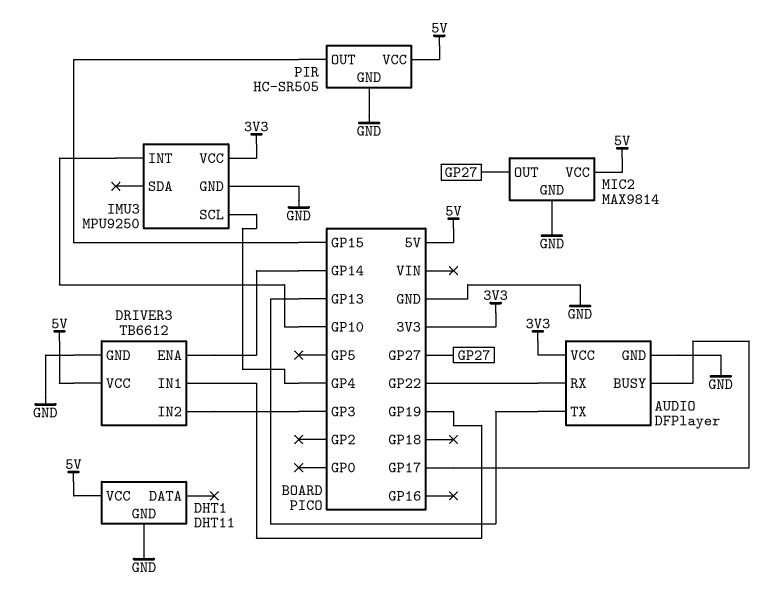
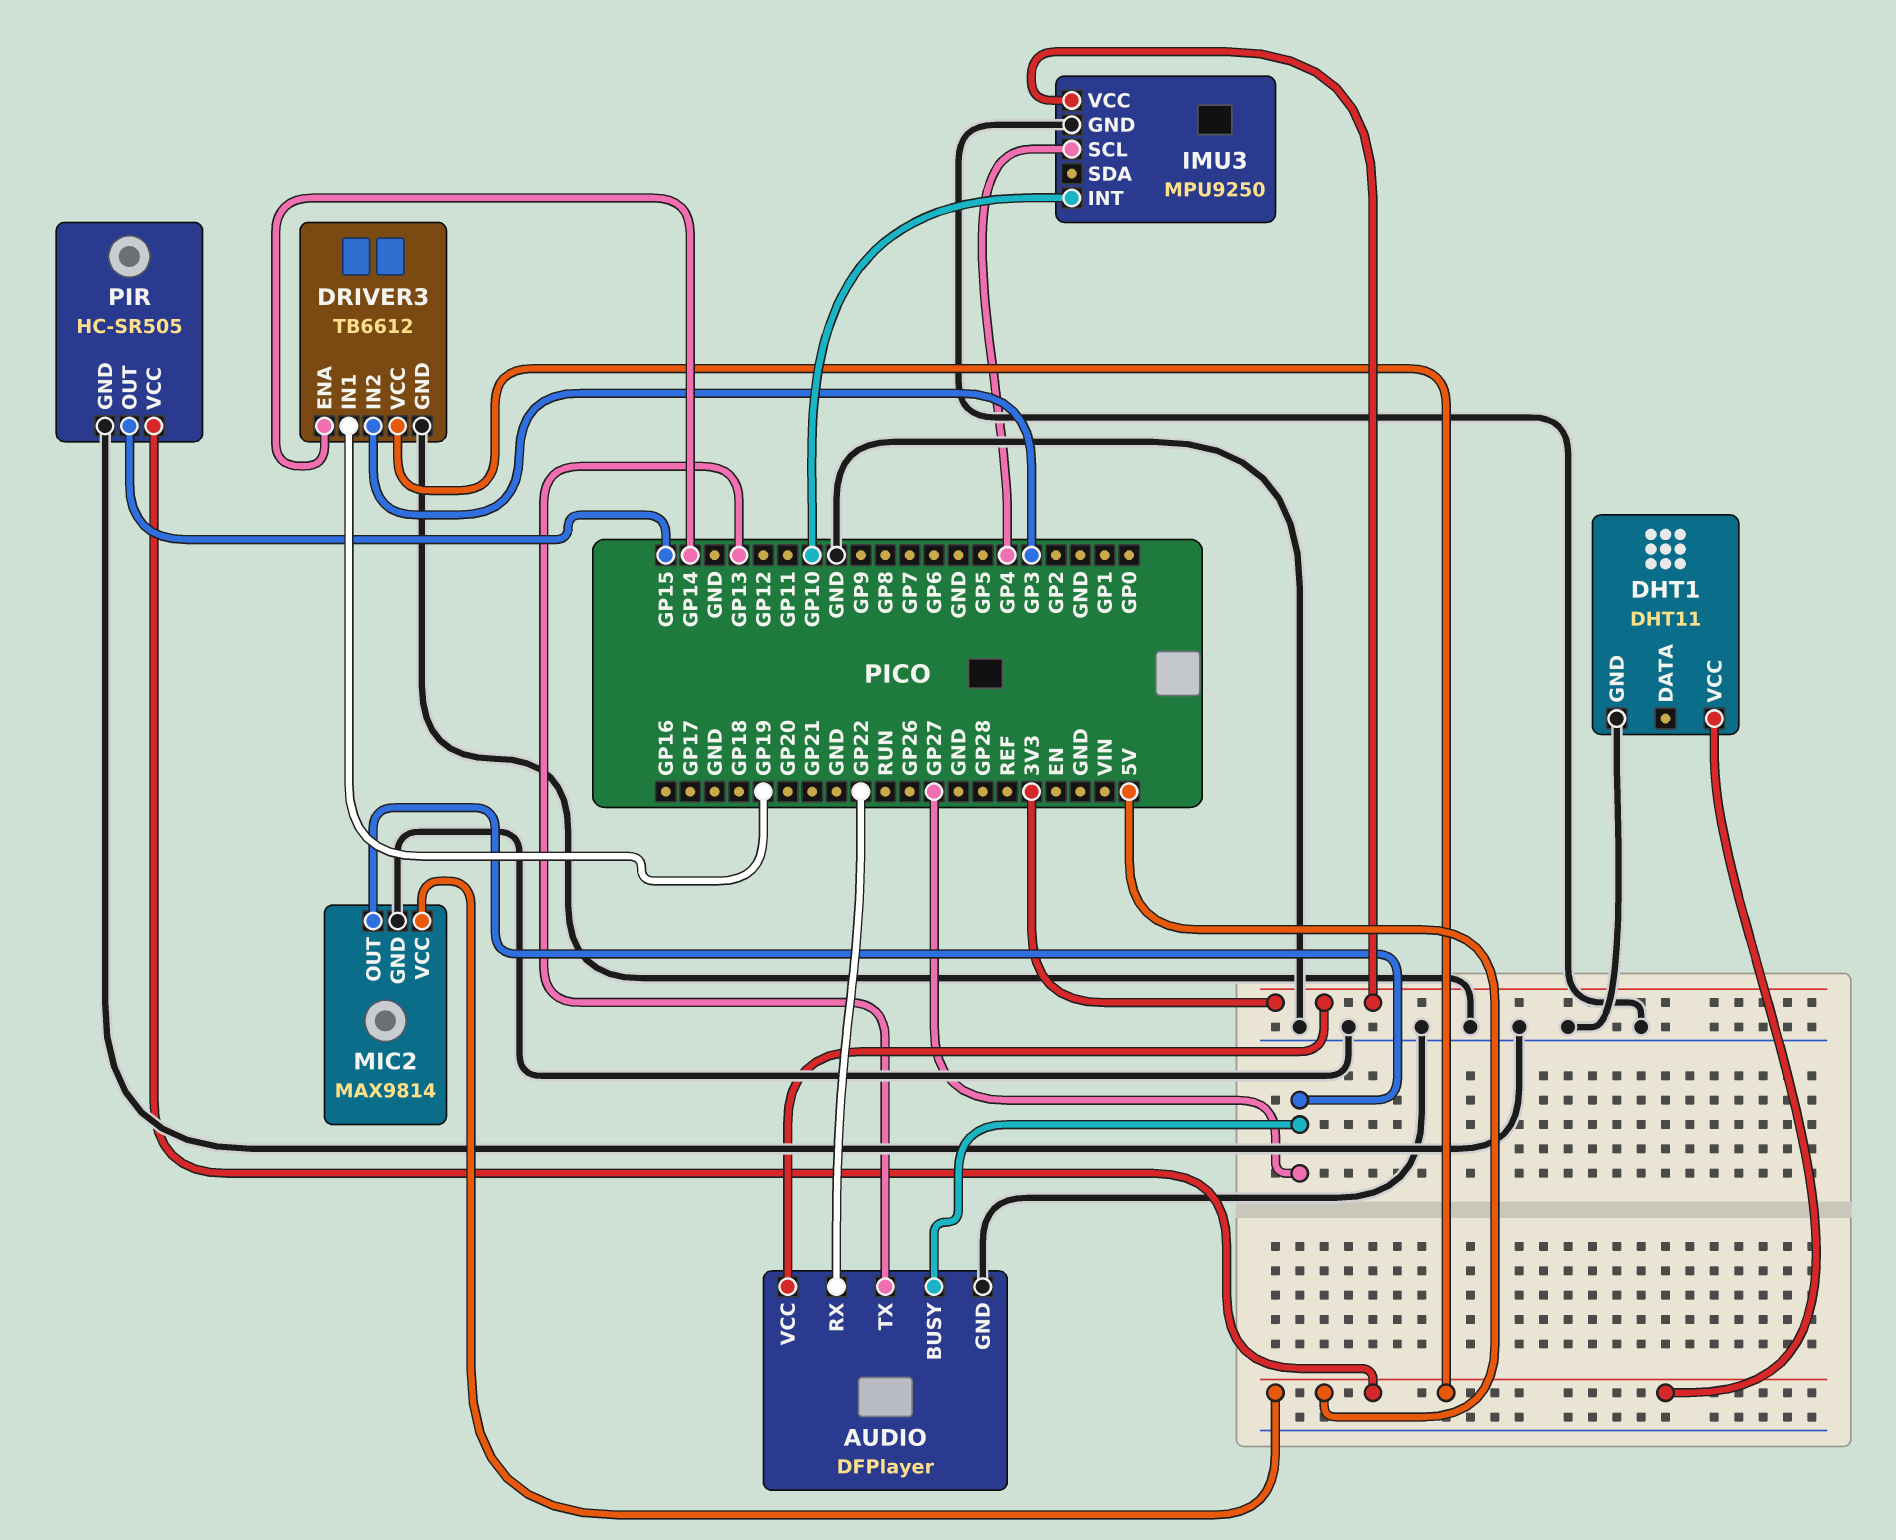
AUDIO pin BUSY: GP17 -> GP27

